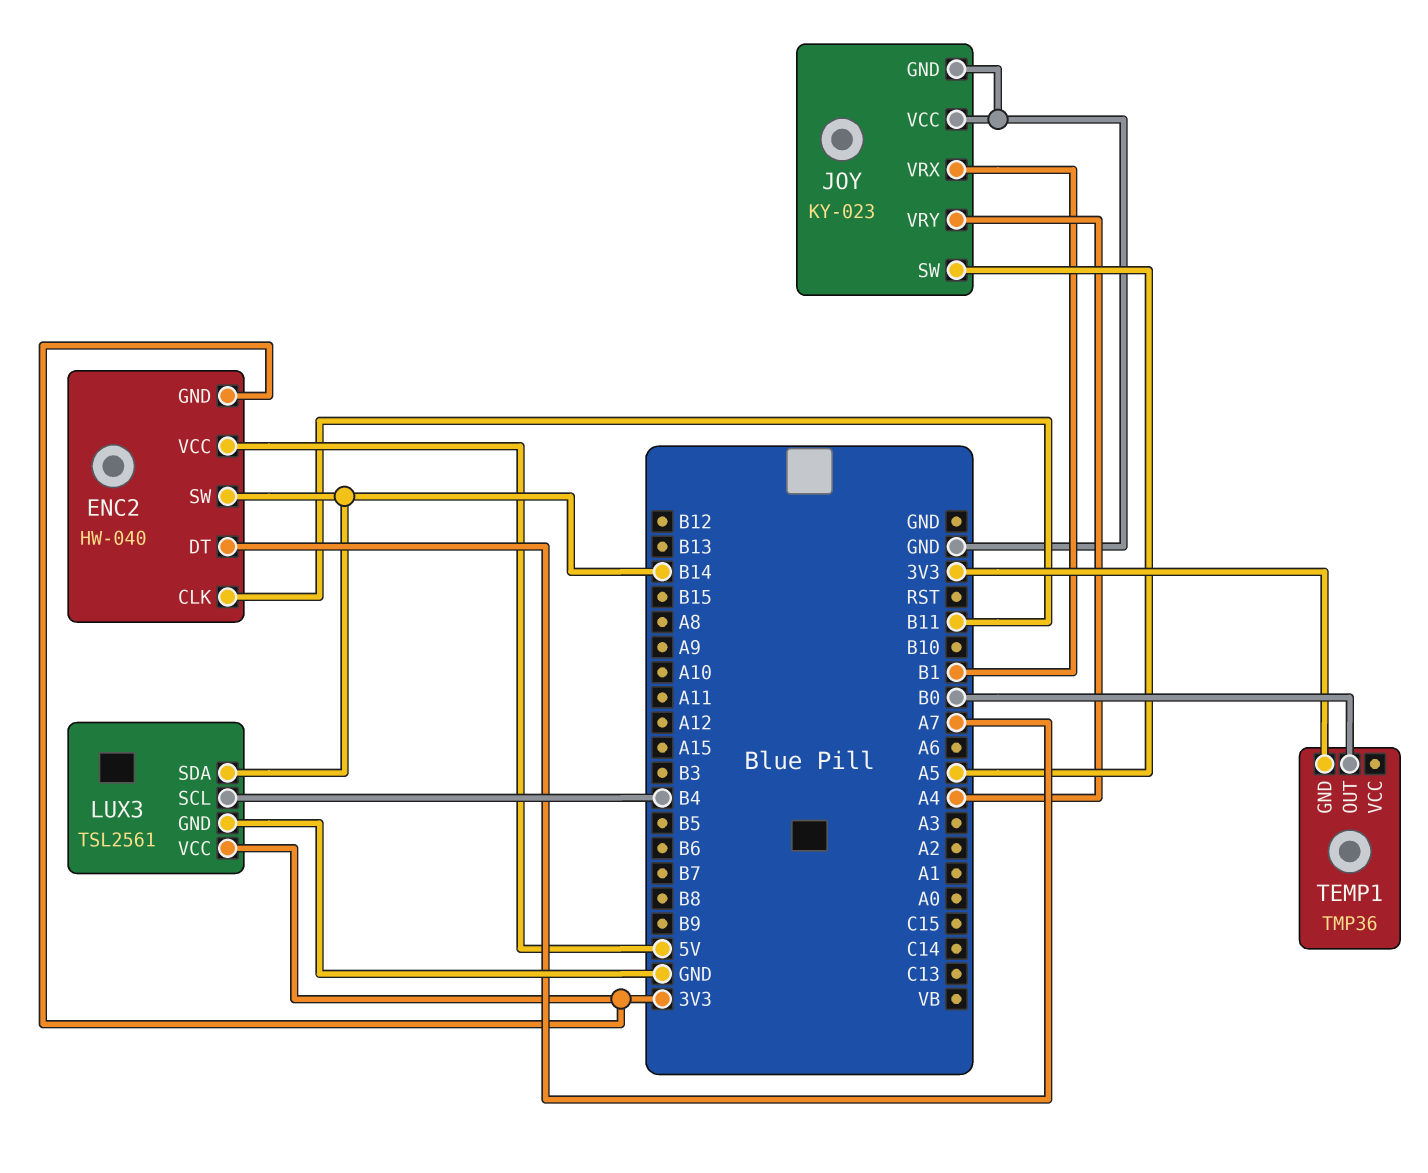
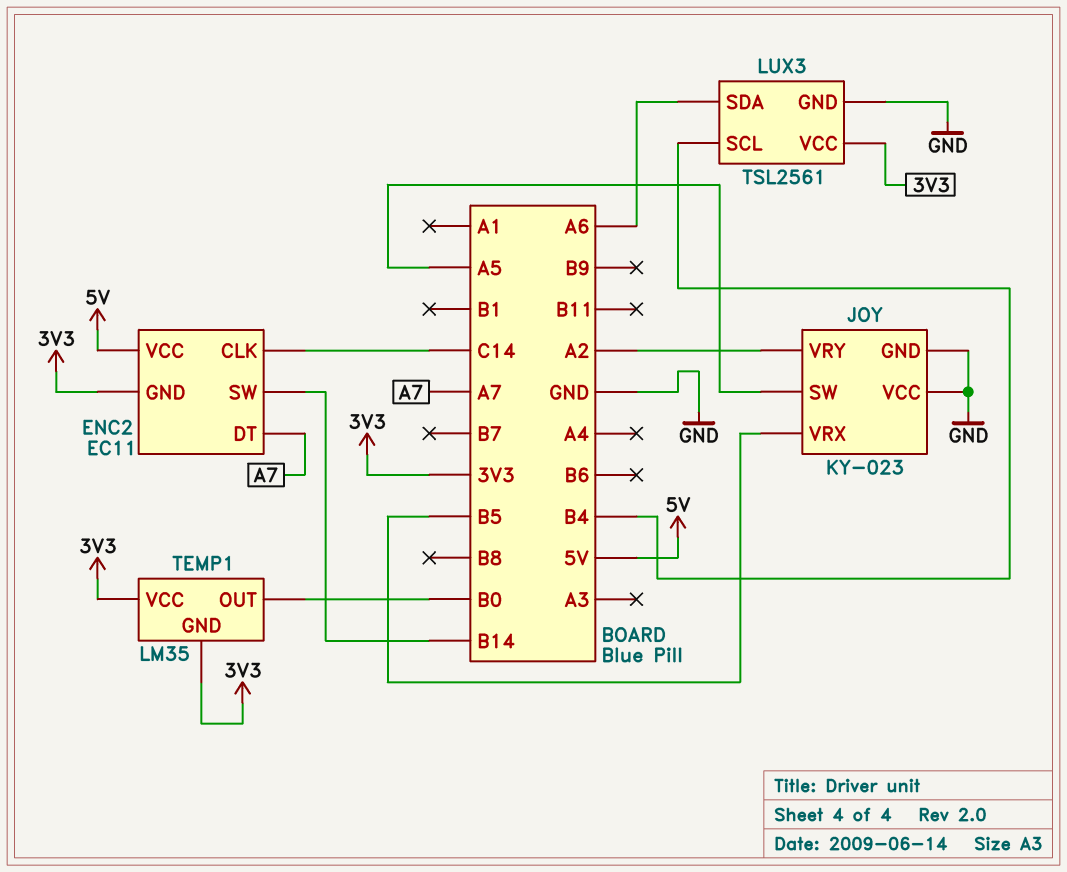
ENC2: HW-040 -> EC11
ENC2 pin CLK: B11 -> C14
JOY pin VRX: B1 -> B5
JOY pin VRY: A4 -> A2
LUX3 pin SDA: B14 -> A6
TEMP1: TMP36 -> LM35
TEMP1 pin VCC: none -> 3V3

